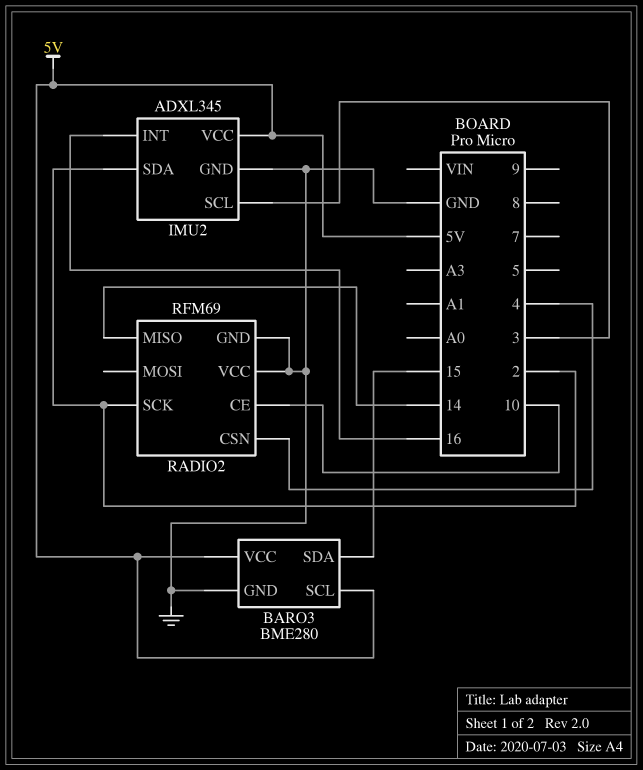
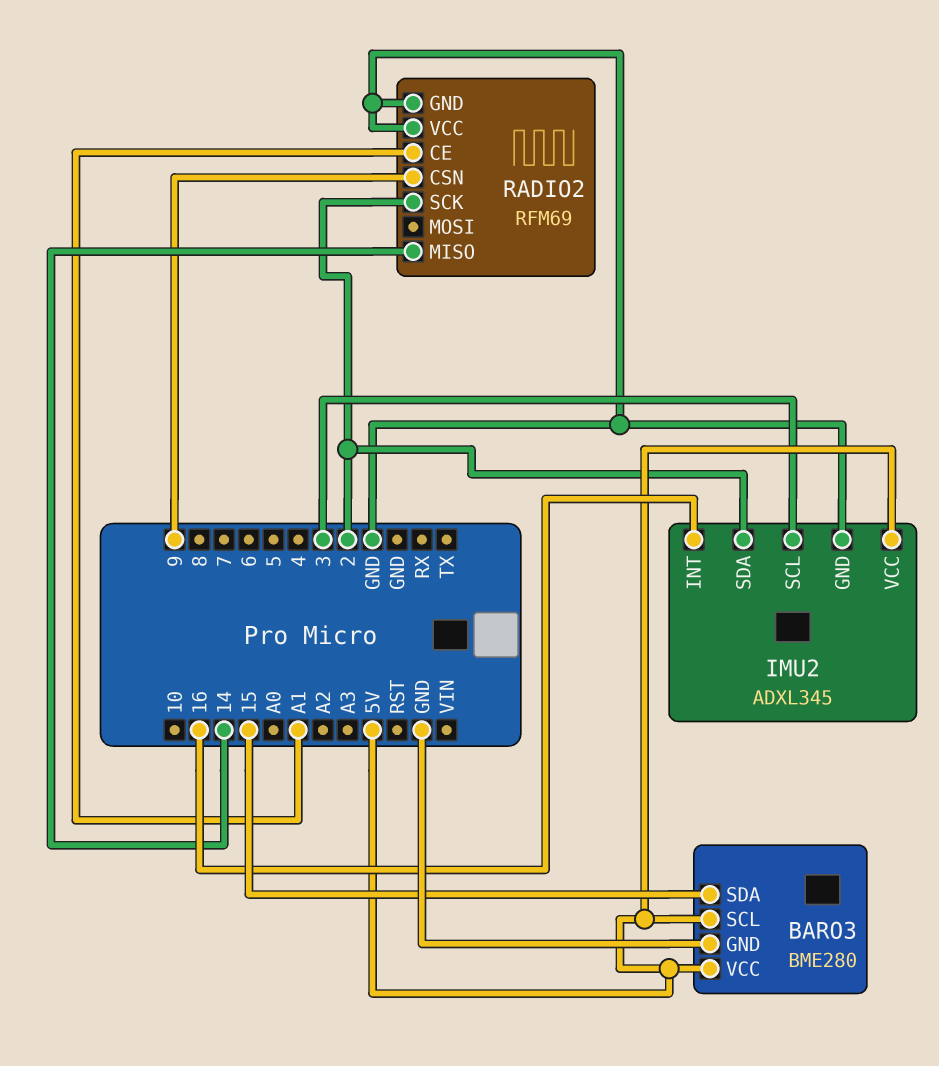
RADIO2 pin CE: 10 -> A1
RADIO2 pin CSN: 4 -> 9

